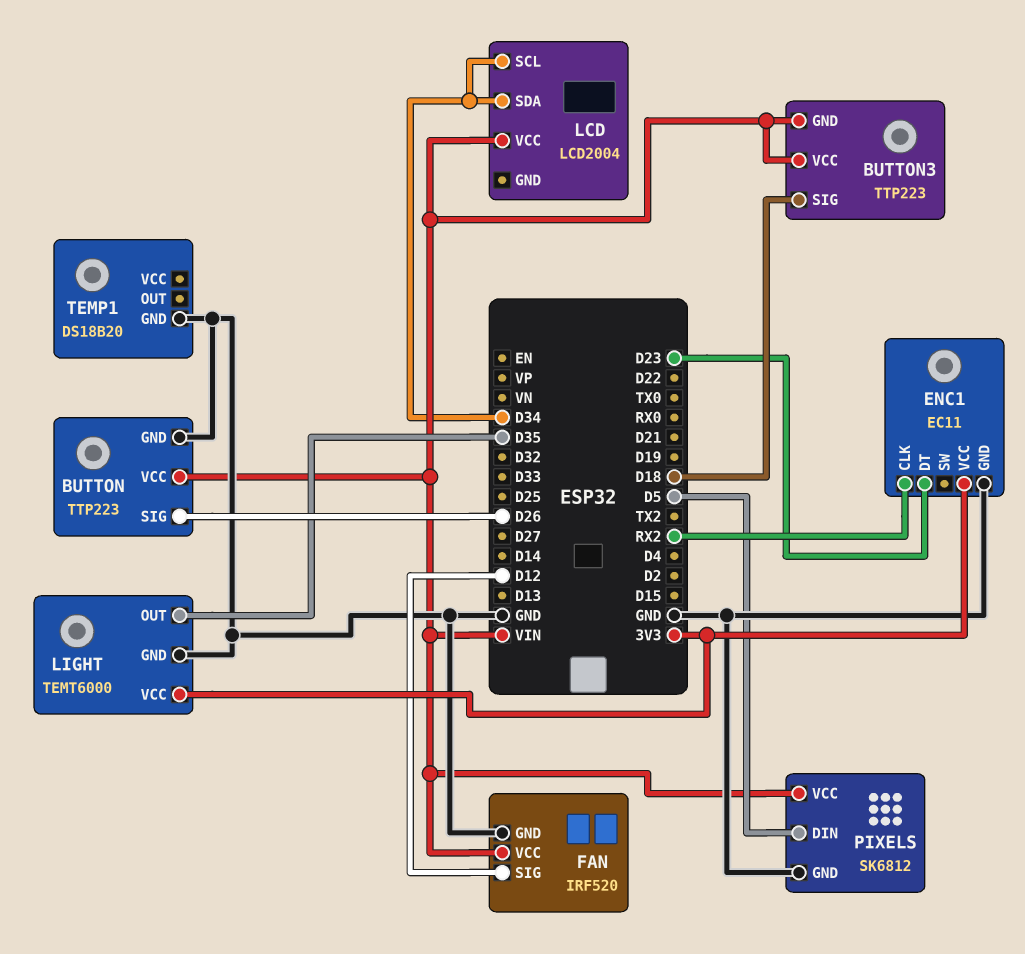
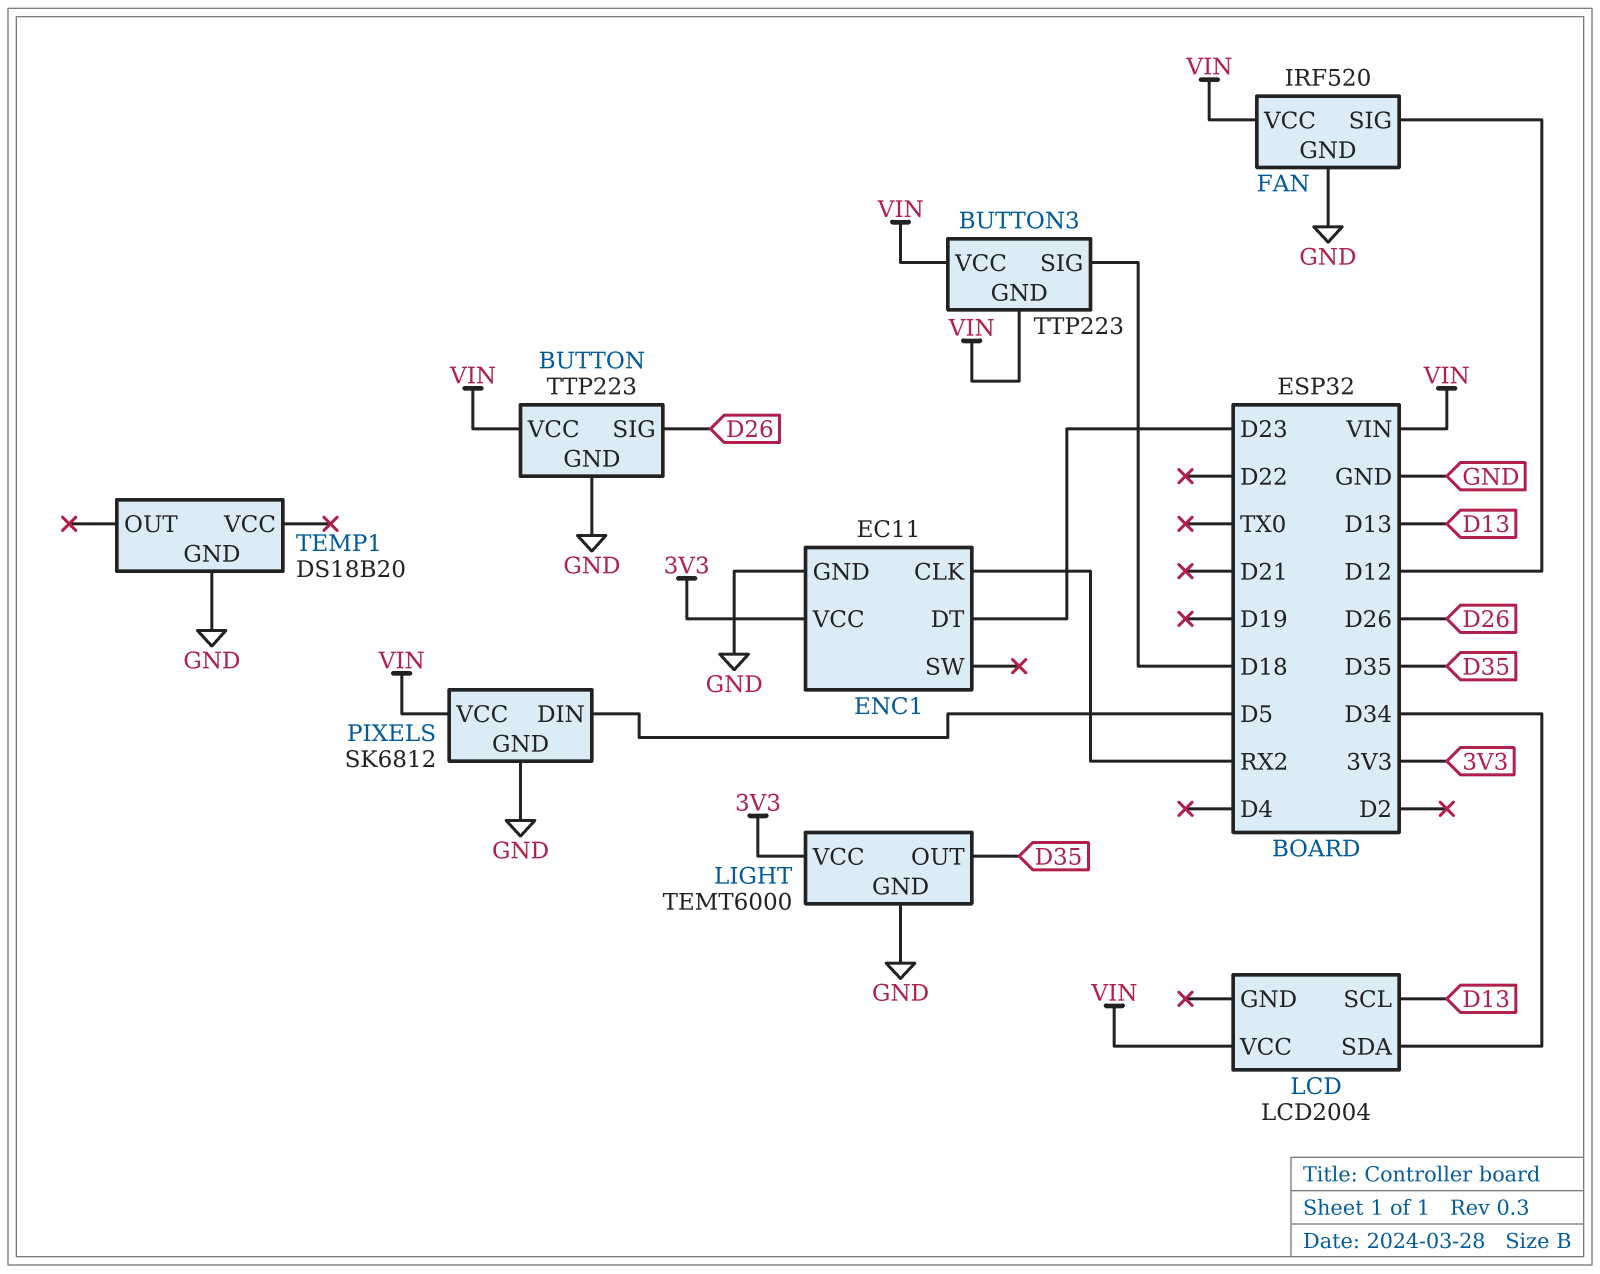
LCD pin SCL: D34 -> D13

